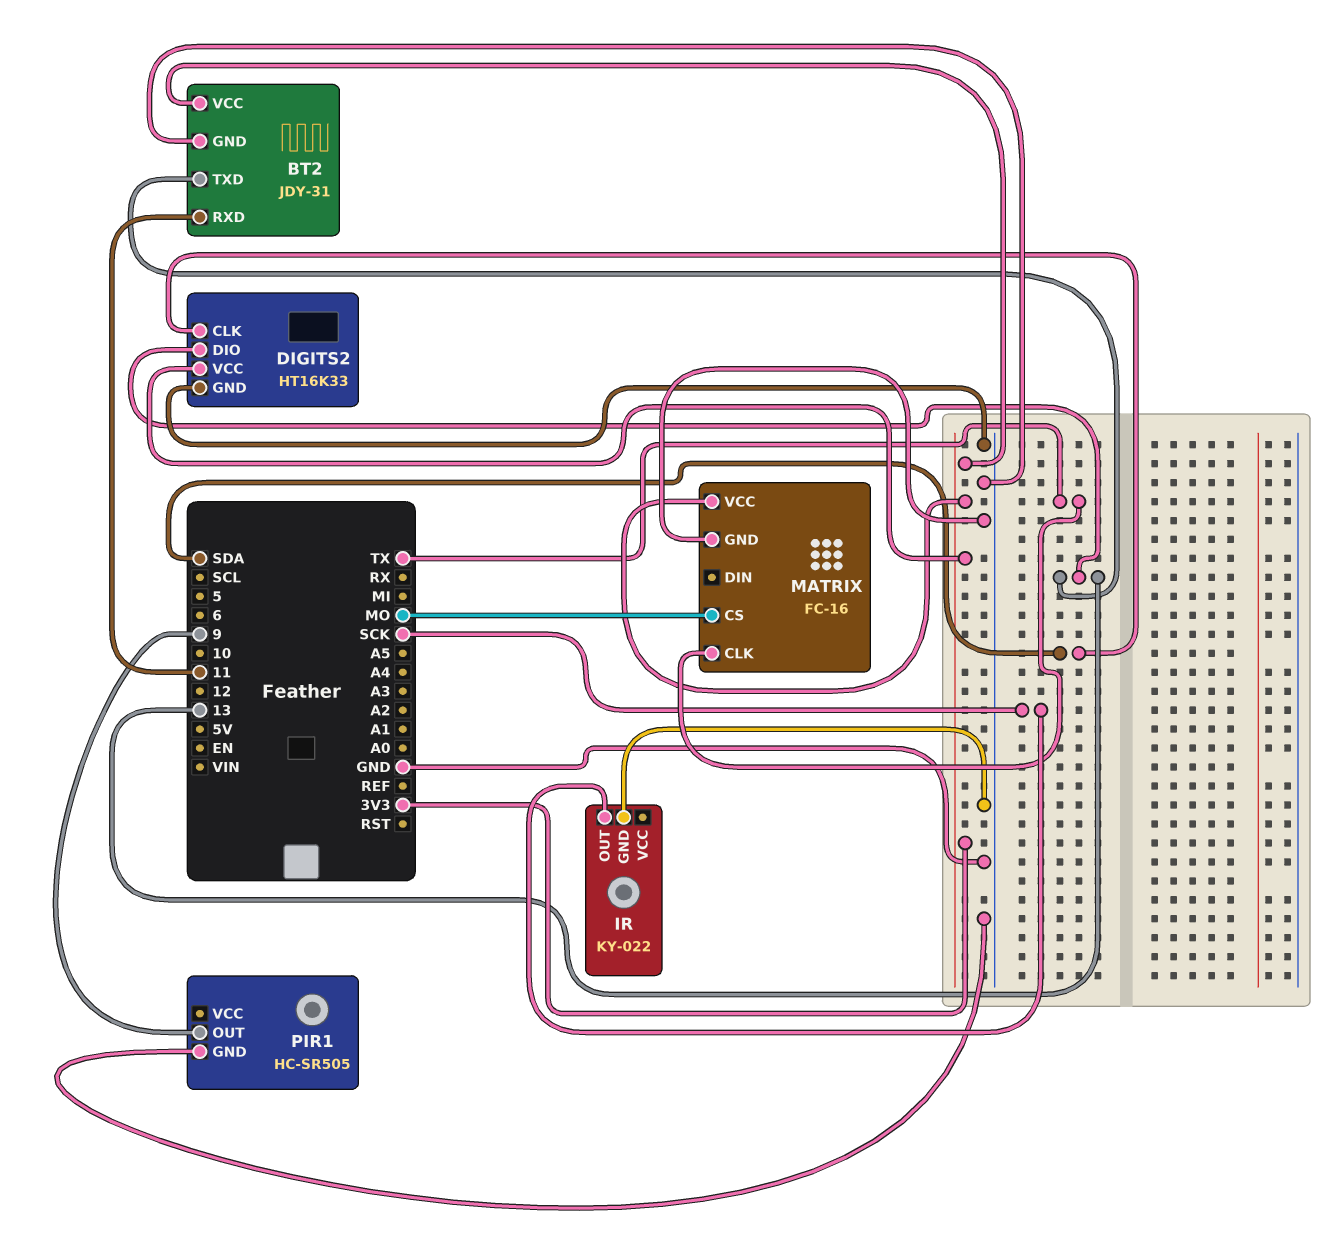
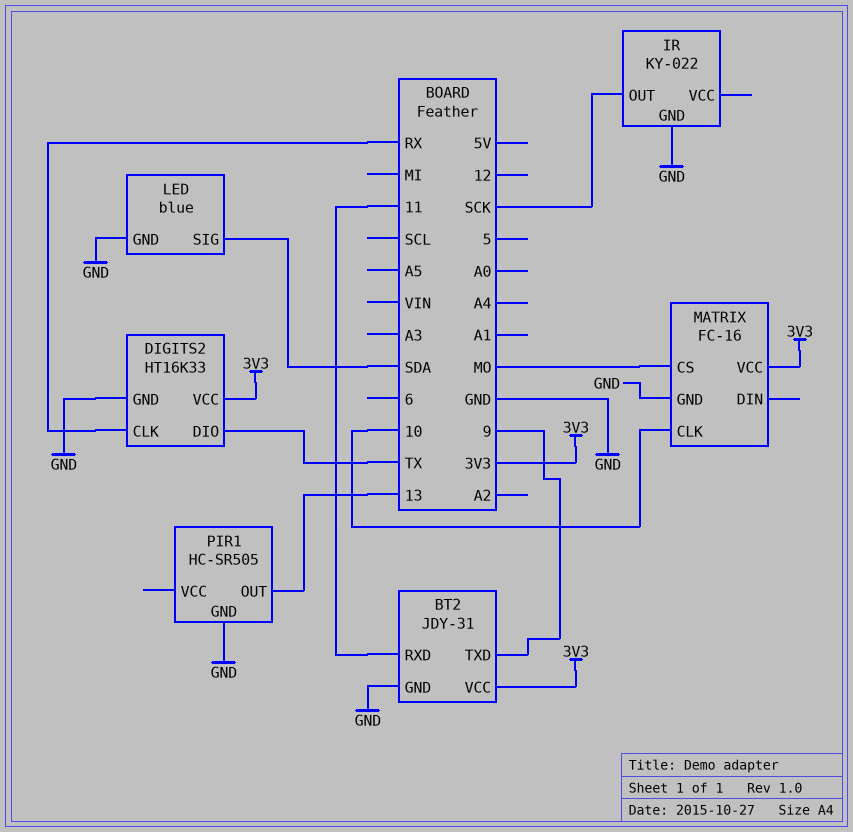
BT2 pin TXD: 13 -> 9
DIGITS2 pin CLK: SDA -> RX
DIGITS2 pin DIO: 13 -> TX
LED: none -> blue
LED pin GND: none -> GND
LED pin SIG: none -> SDA
MATRIX pin CLK: TX -> 10
PIR1 pin OUT: 9 -> 13

